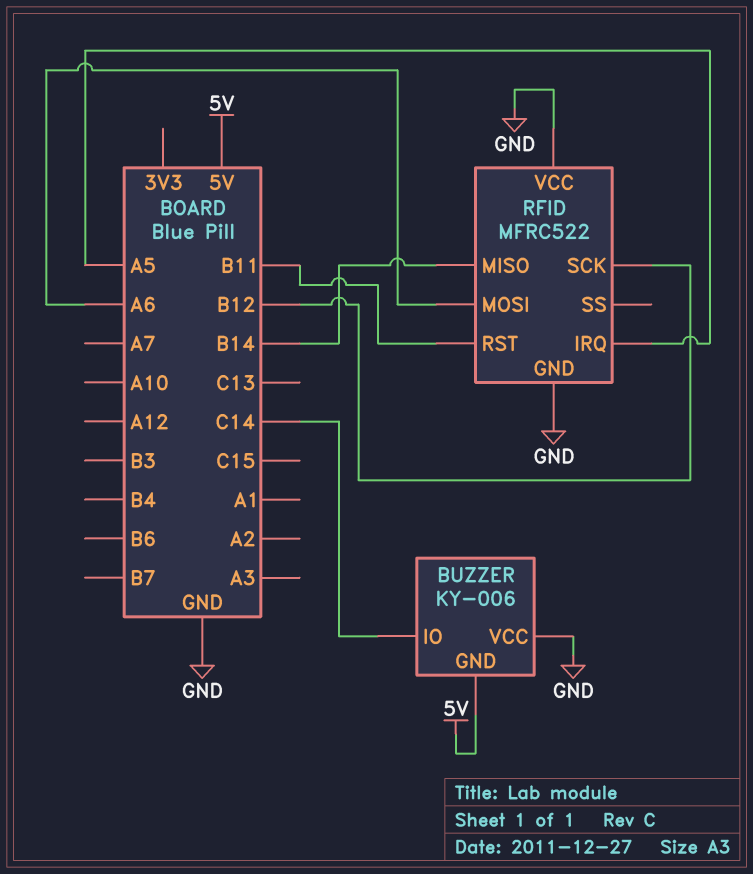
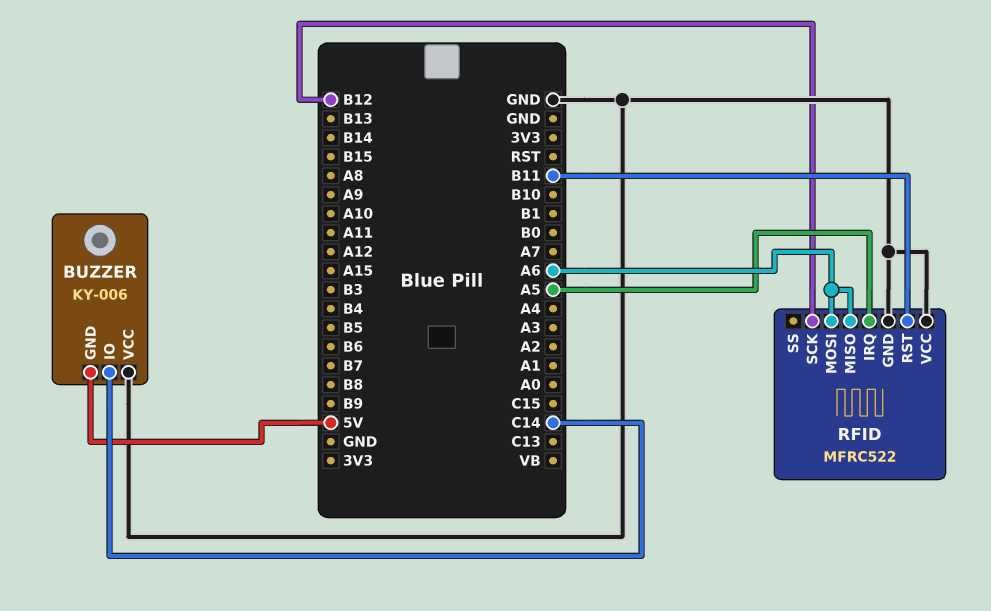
RFID pin MISO: B14 -> A6

